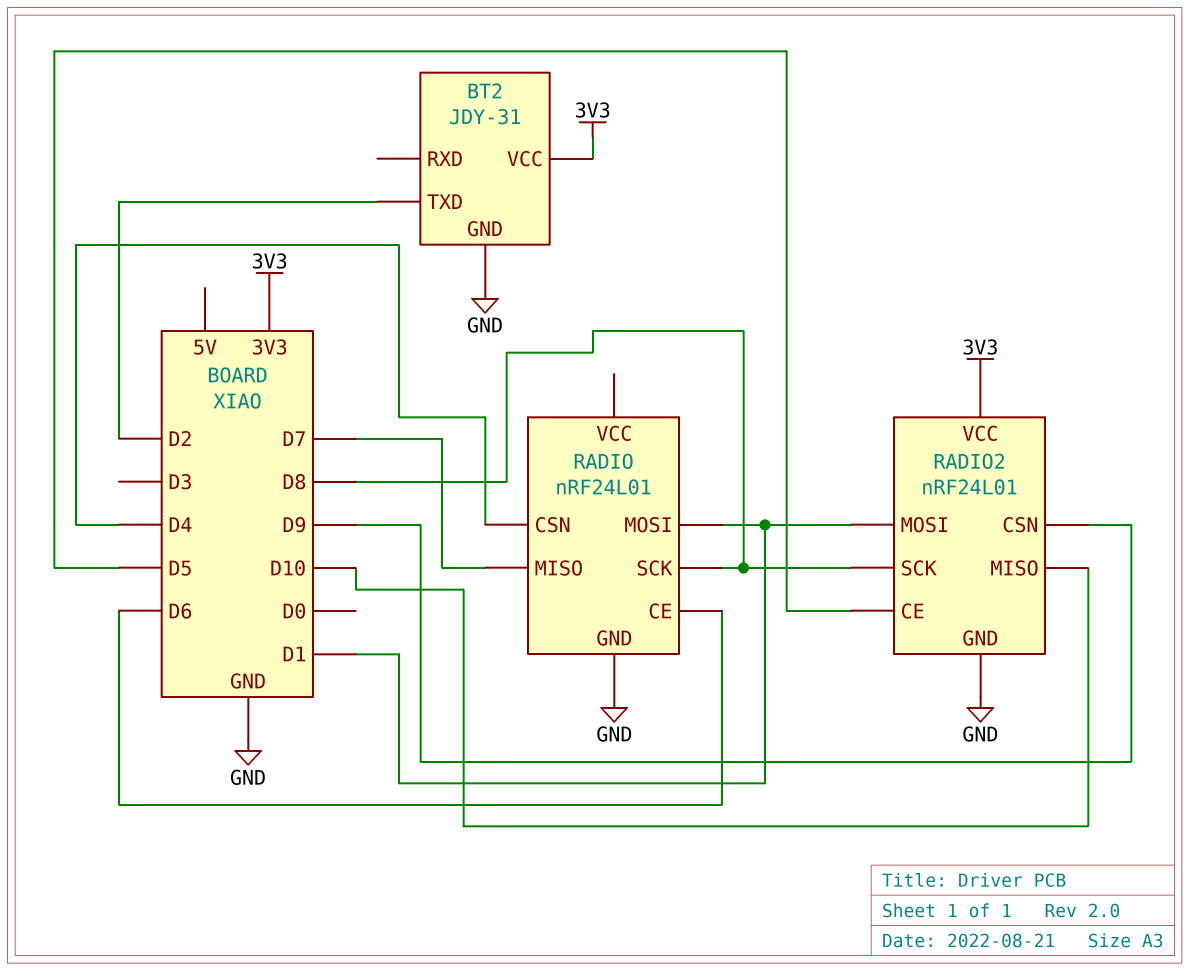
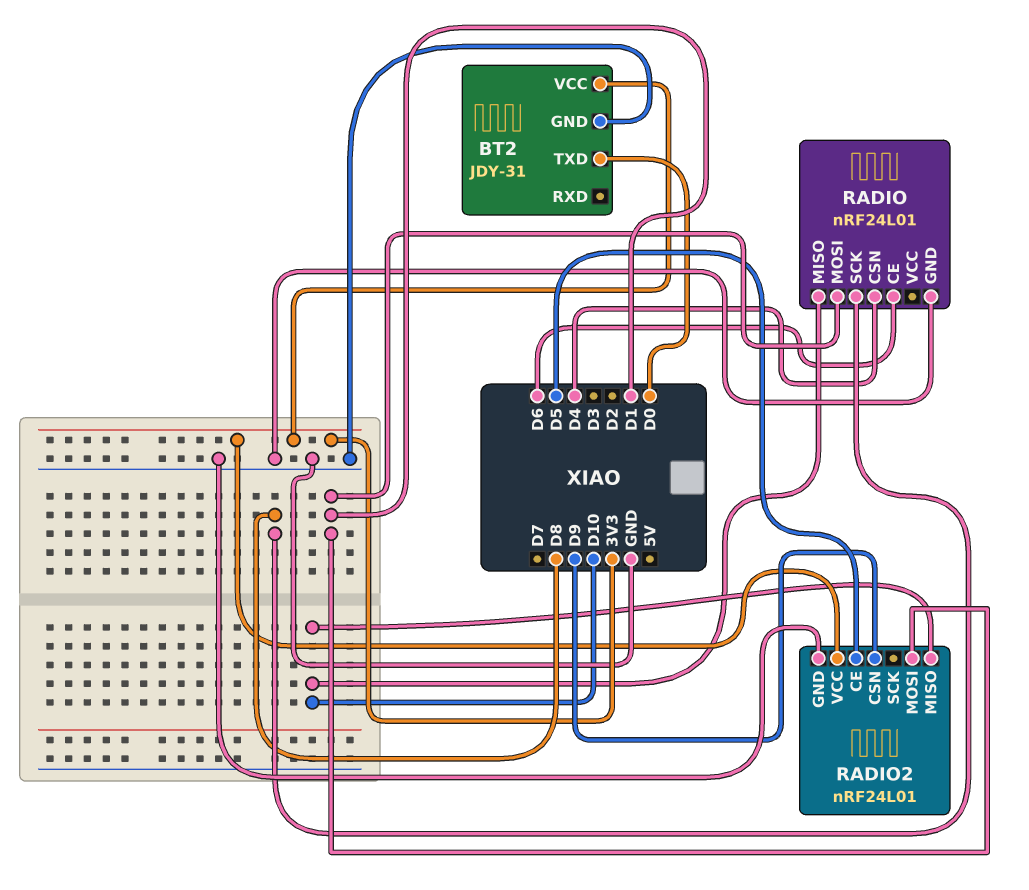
BT2 pin TXD: D2 -> D0
RADIO pin MISO: D7 -> D10
RADIO2 pin SCK: D8 -> none

